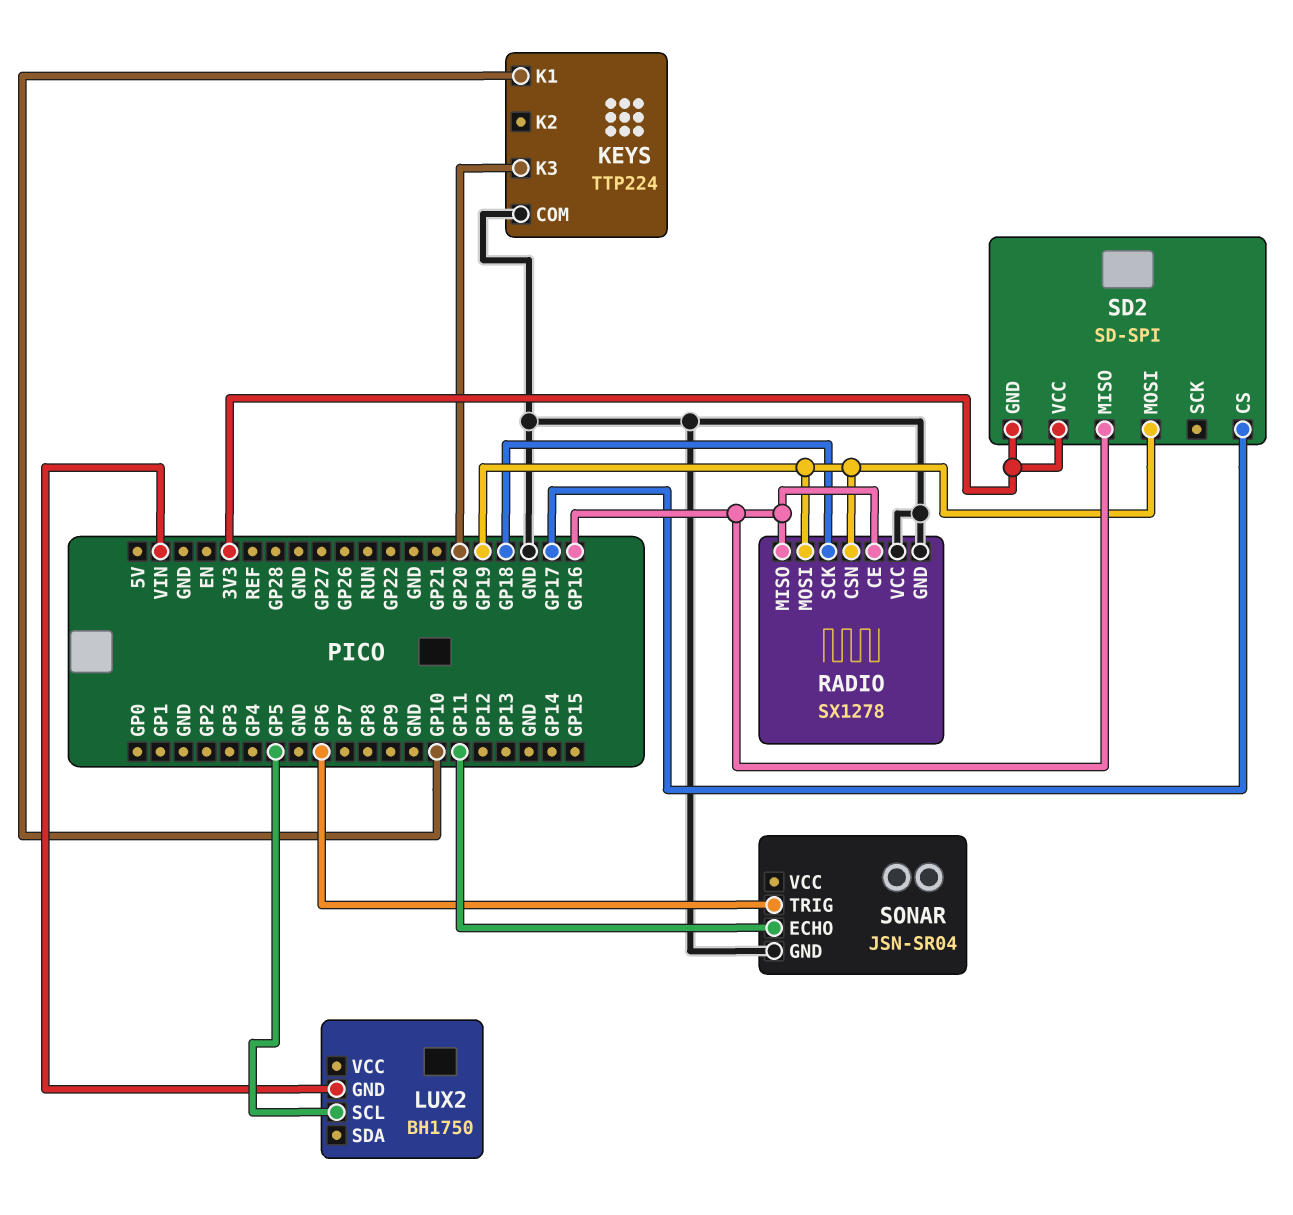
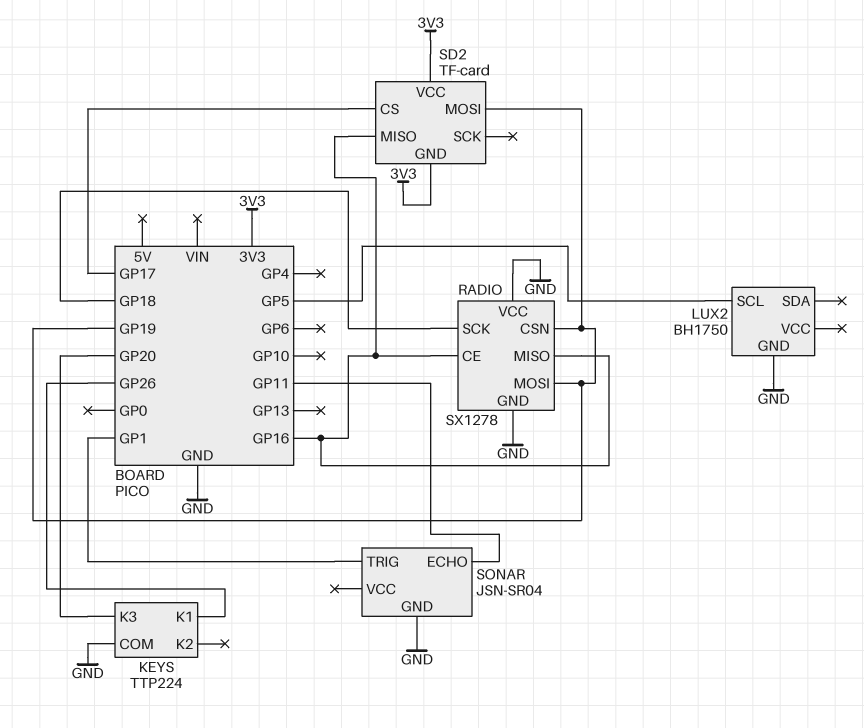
KEYS pin K1: GP10 -> GP26
LUX2 pin GND: VIN -> GND
SD2: SD-SPI -> TF-card
SONAR pin TRIG: GP6 -> GP1

